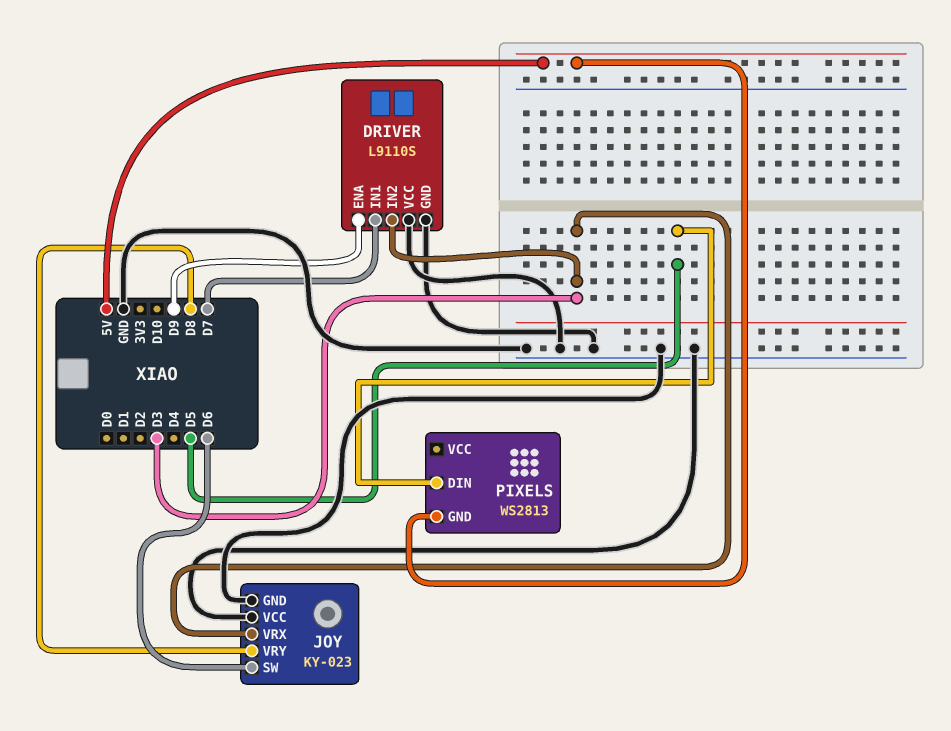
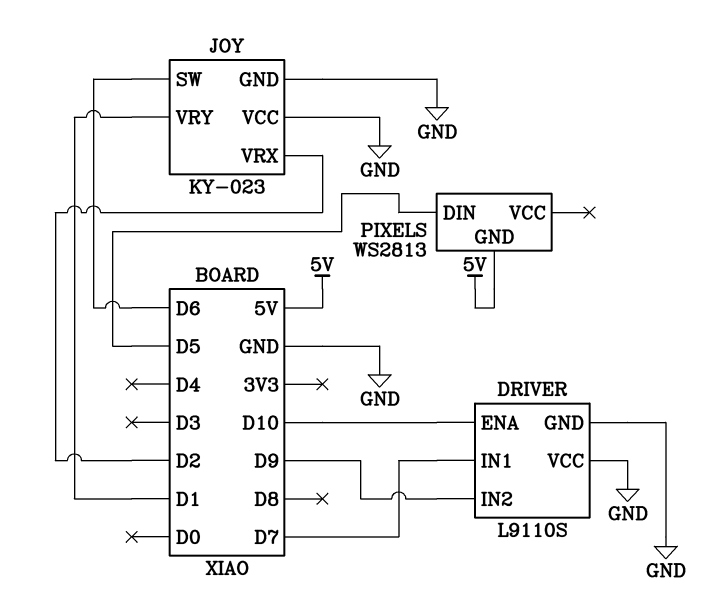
DRIVER pin ENA: D9 -> D10
DRIVER pin IN2: D3 -> D9
JOY pin VRX: D3 -> D2
JOY pin VRY: D8 -> D1

